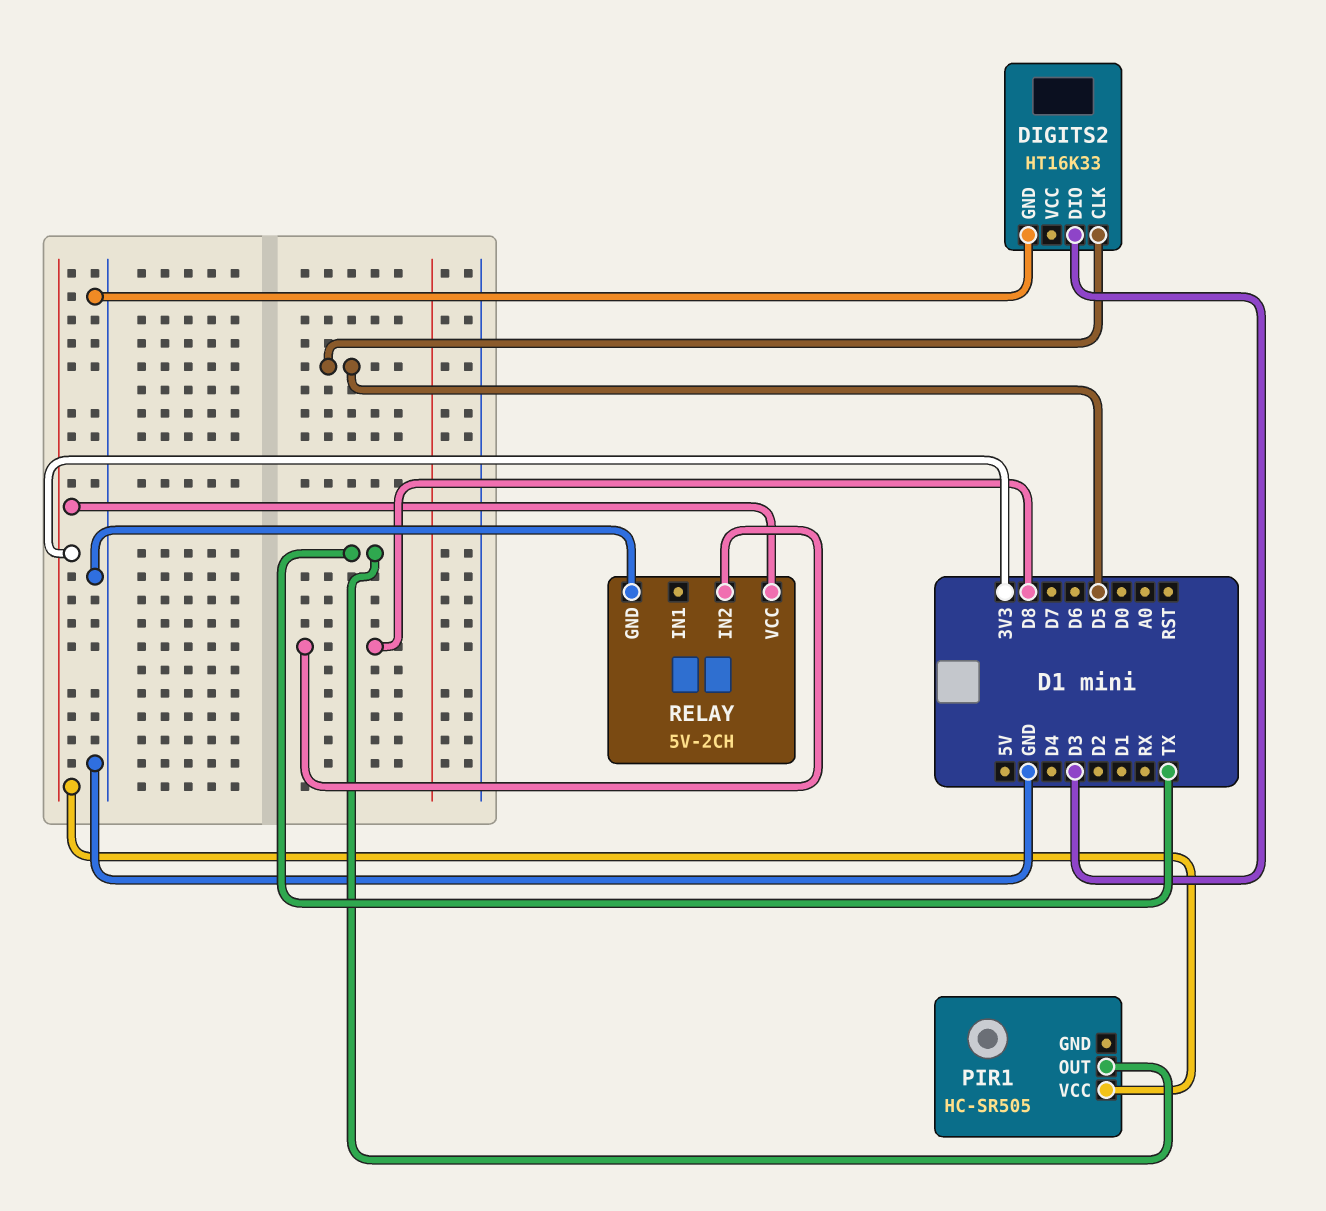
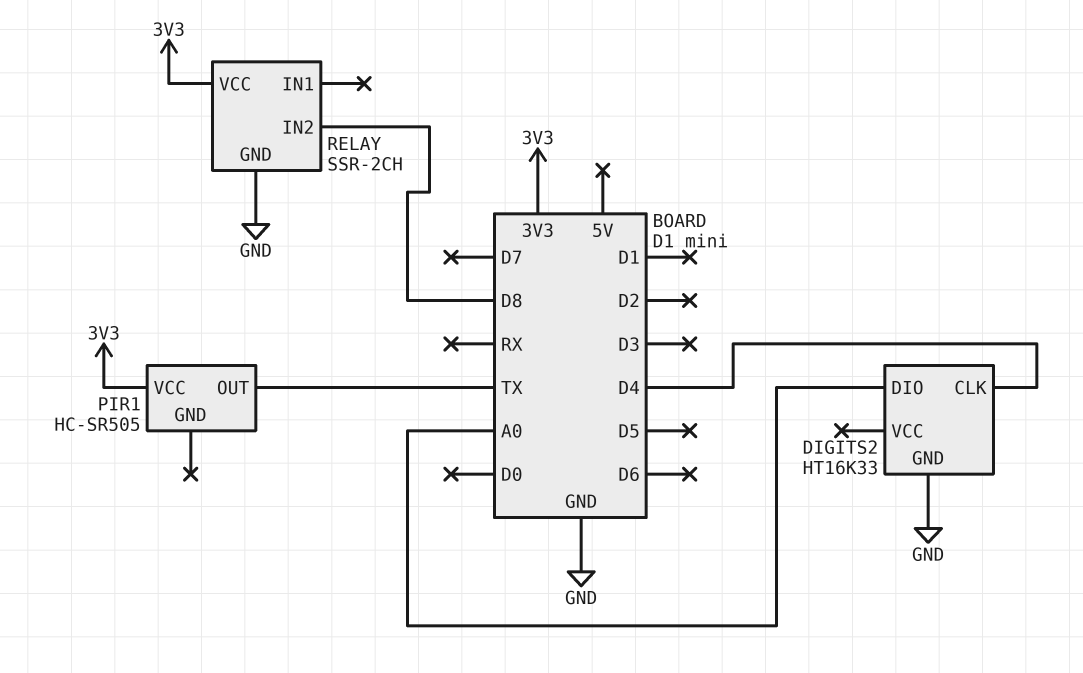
DIGITS2 pin CLK: D5 -> D4
DIGITS2 pin DIO: D3 -> A0
RELAY: 5V-2CH -> SSR-2CH

